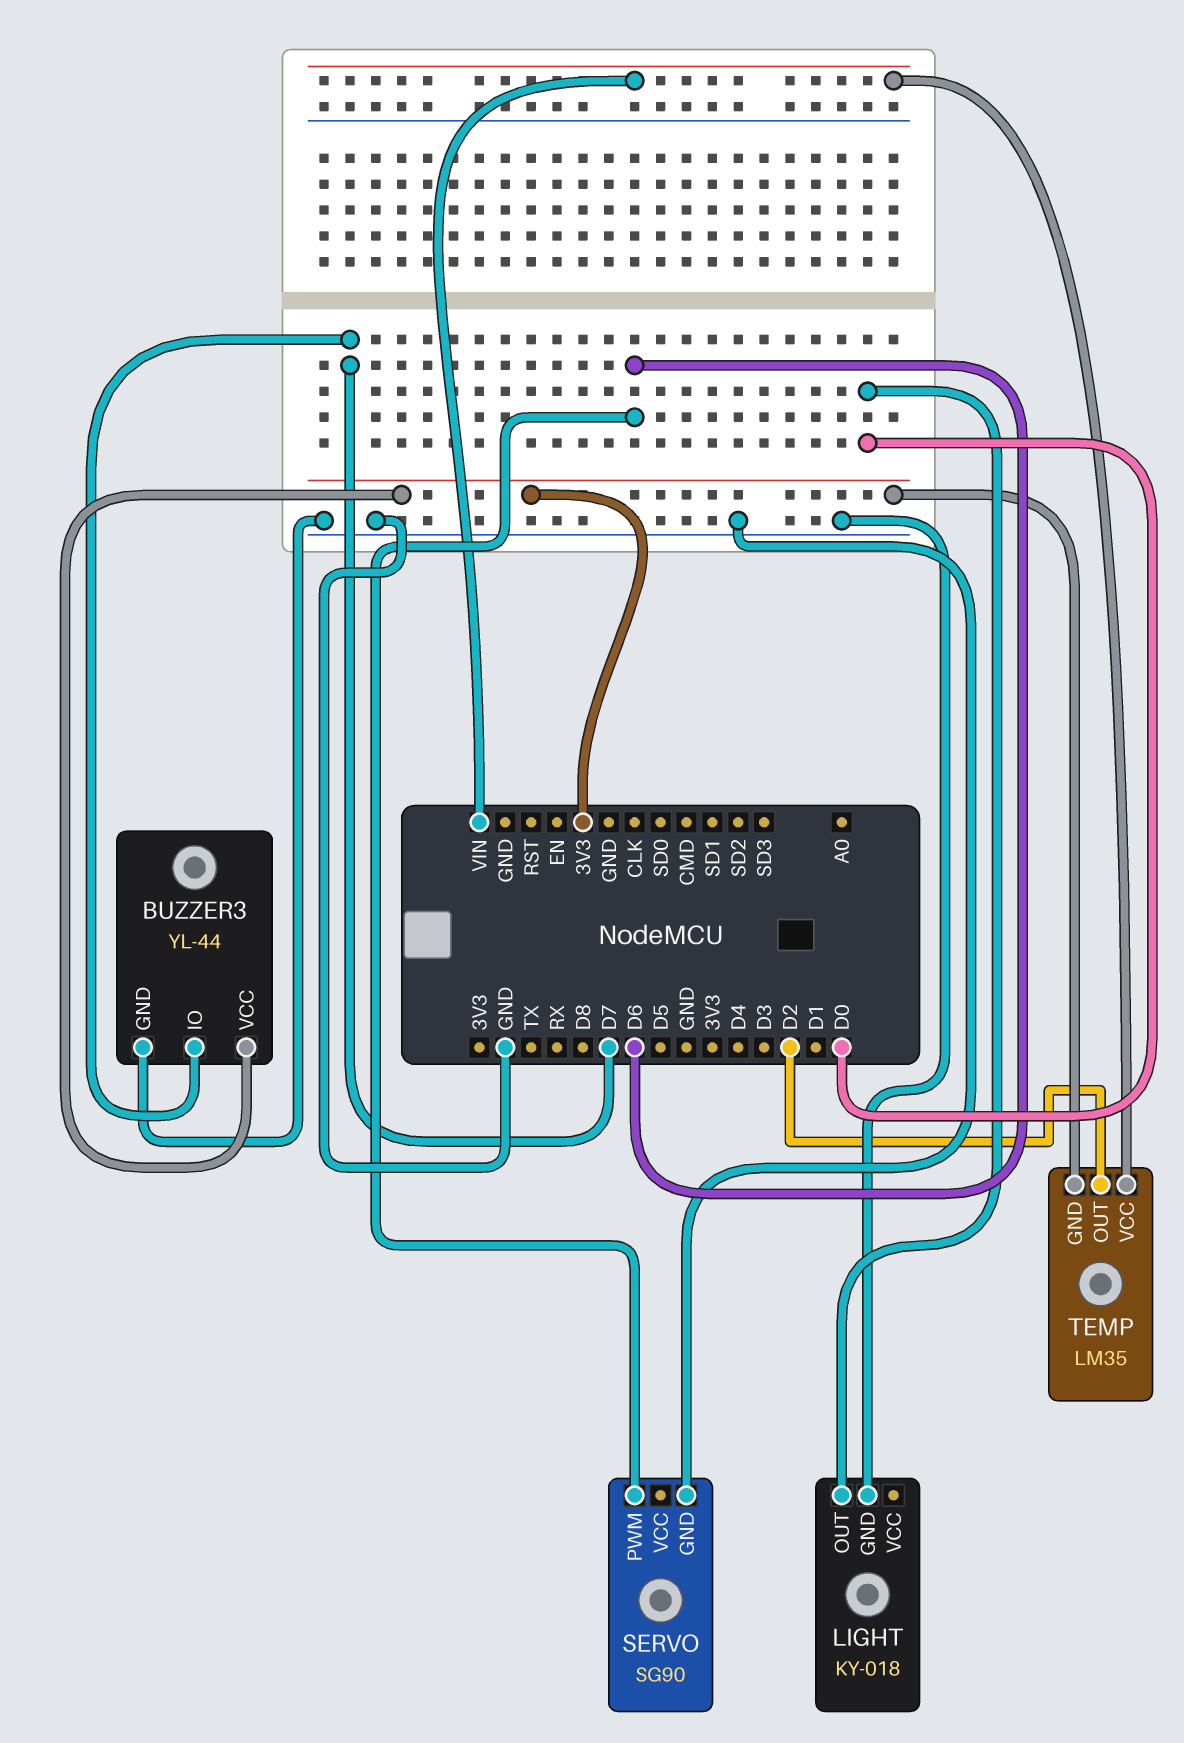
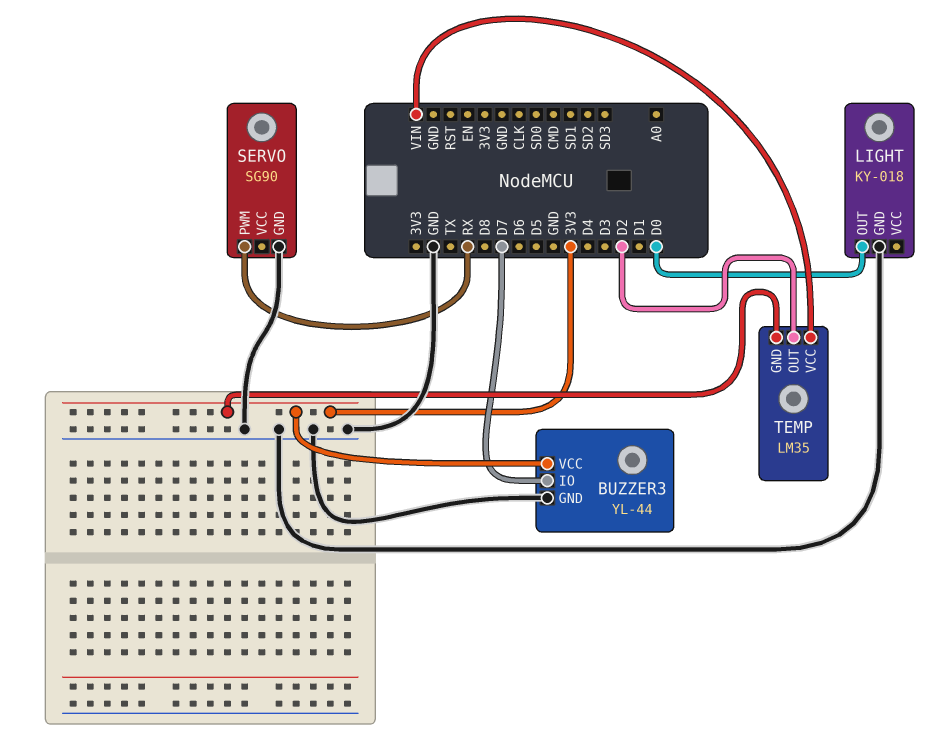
SERVO pin PWM: D6 -> RX

